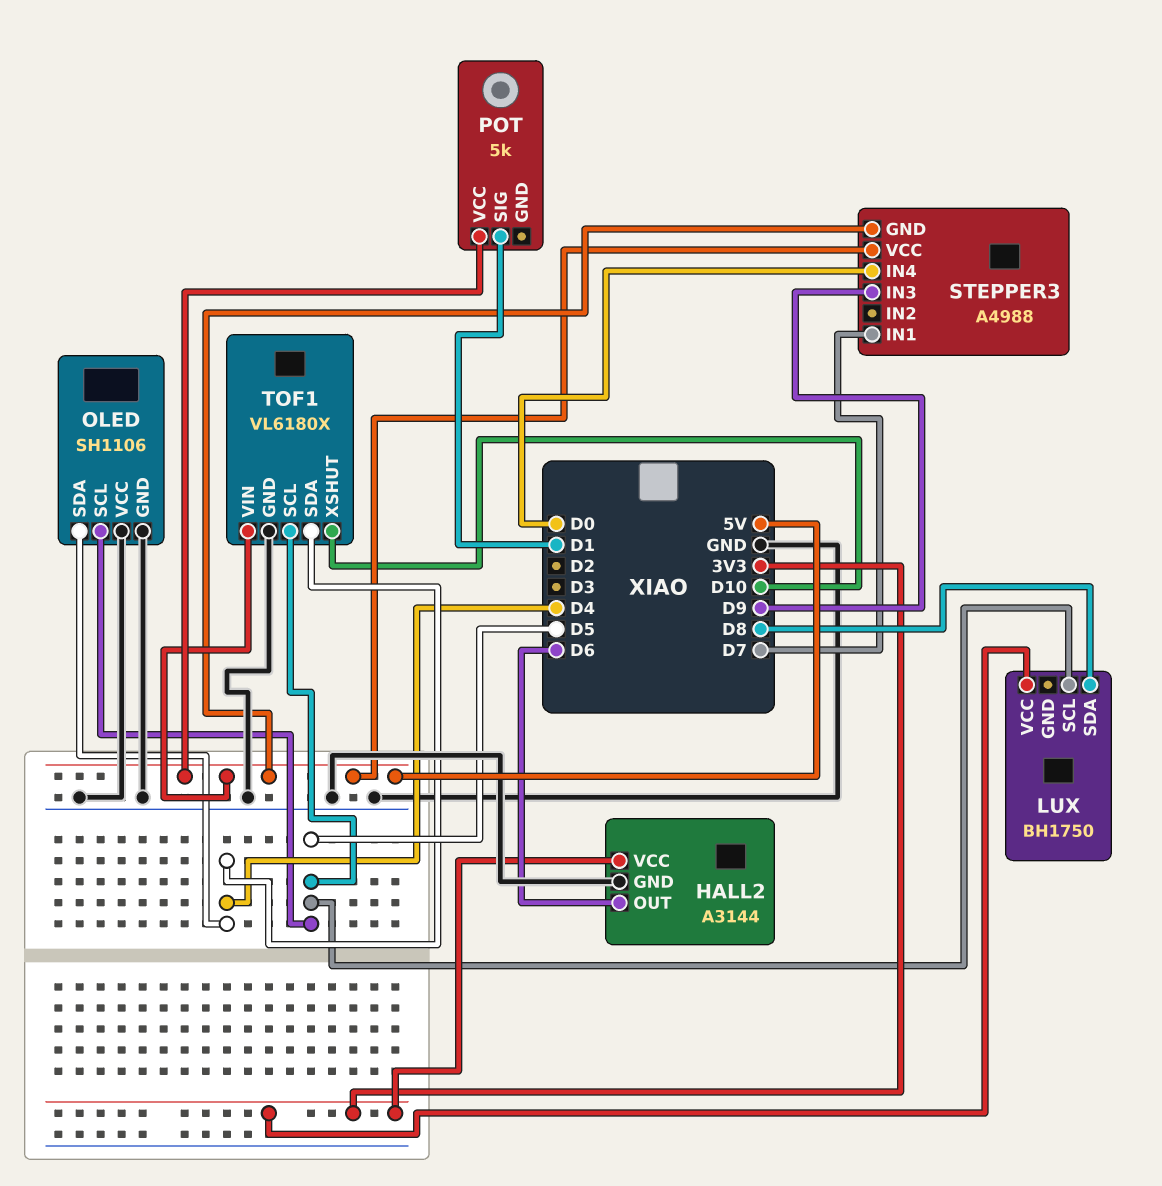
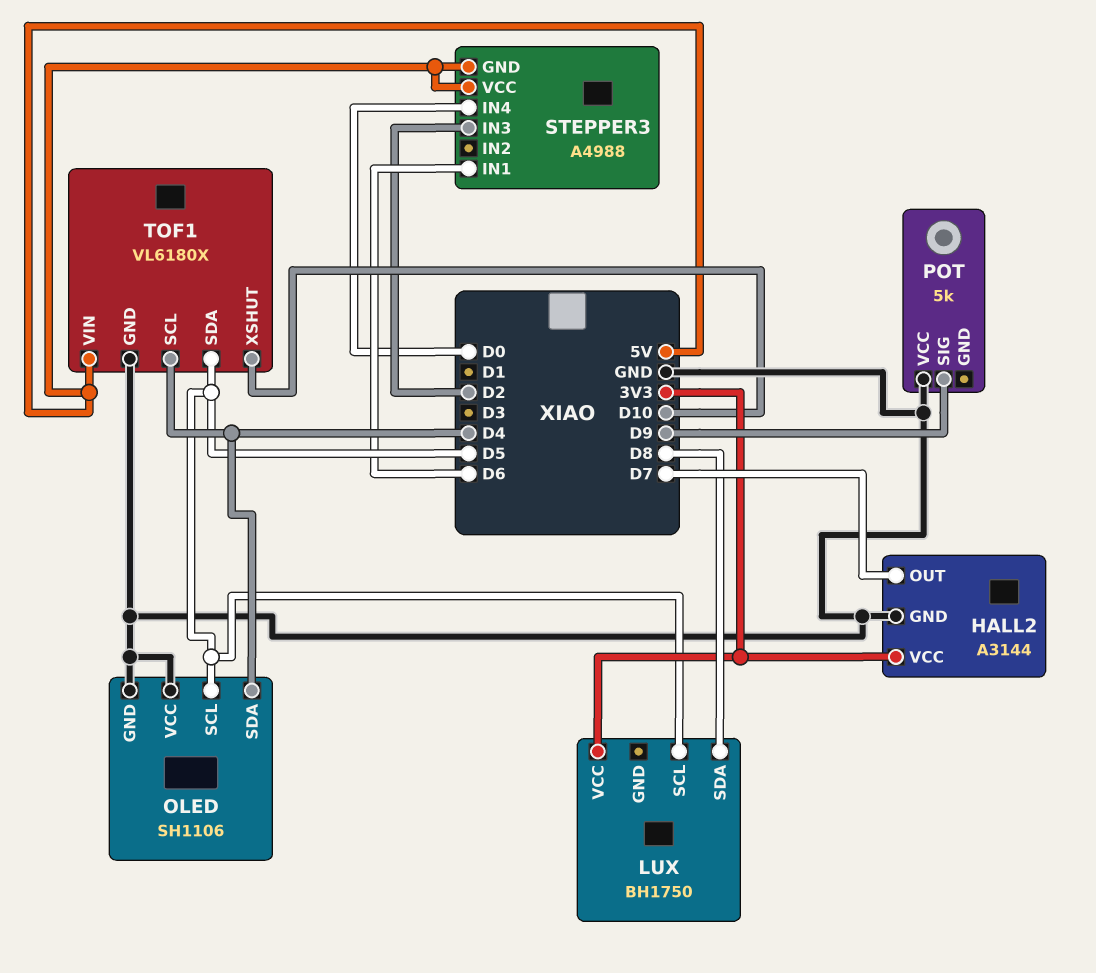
HALL2 pin OUT: D6 -> D7
POT pin SIG: D1 -> D9
POT pin VCC: 5V -> GND
STEPPER3 pin IN1: D7 -> D6
STEPPER3 pin IN3: D9 -> D2
TOF1 pin SCL: D5 -> D4
TOF1 pin SDA: D4 -> D5

